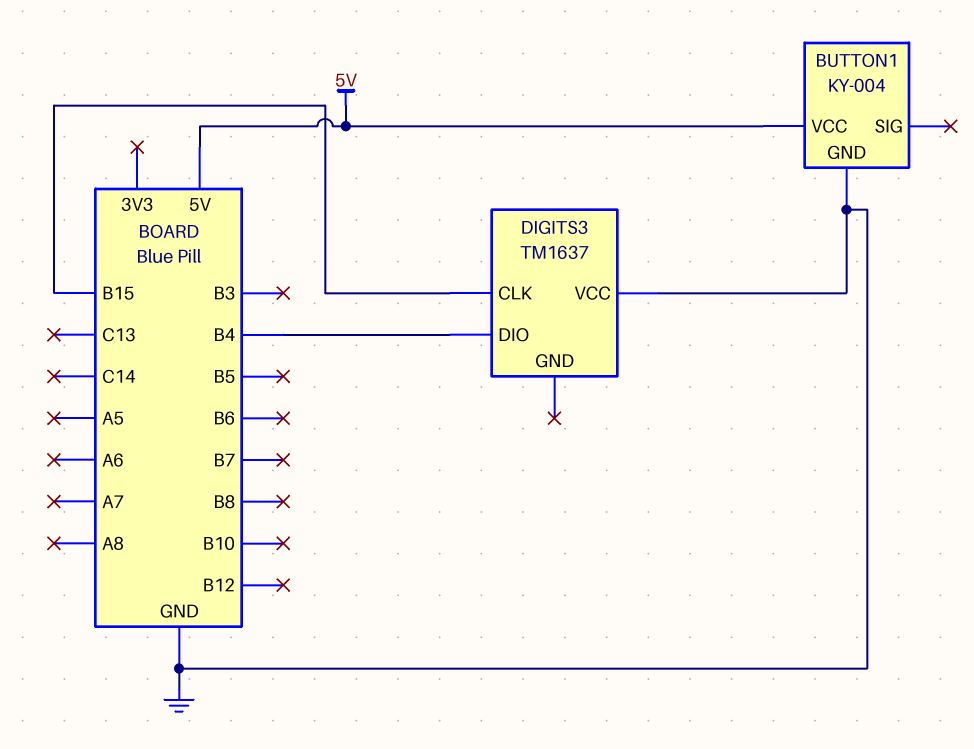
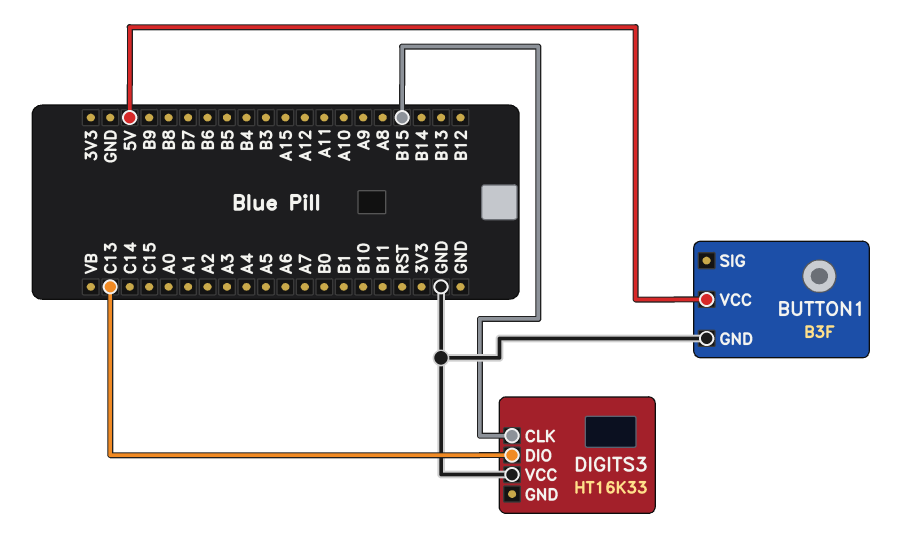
BUTTON1: KY-004 -> B3F
DIGITS3: TM1637 -> HT16K33
DIGITS3 pin DIO: B4 -> C13

